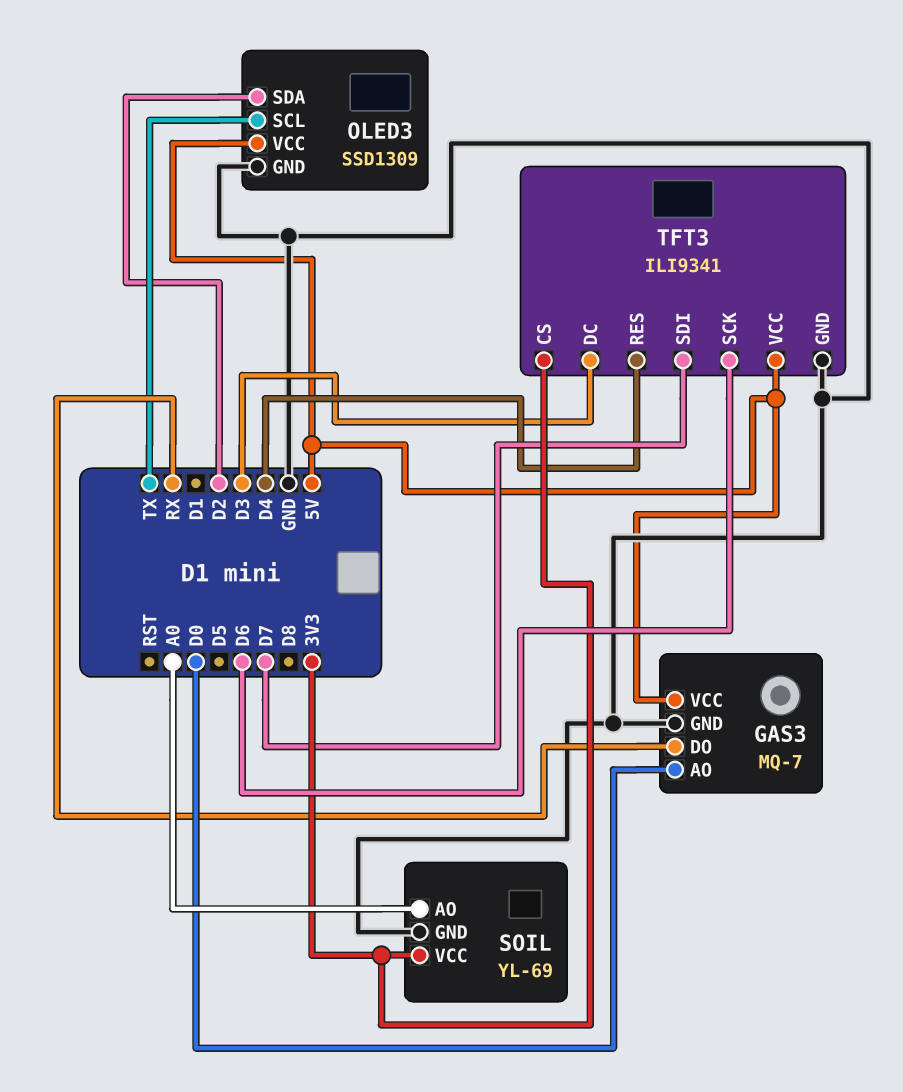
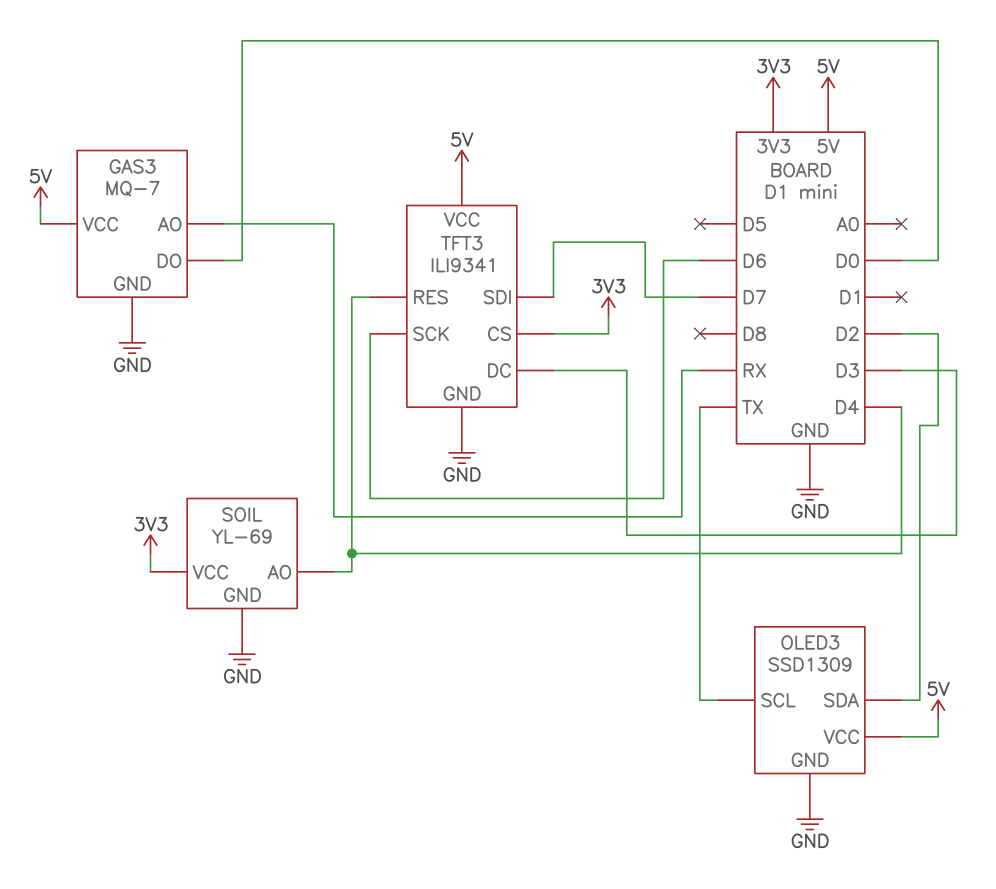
GAS3 pin AO: D0 -> RX
GAS3 pin DO: RX -> D0
SOIL pin AO: A0 -> D4

